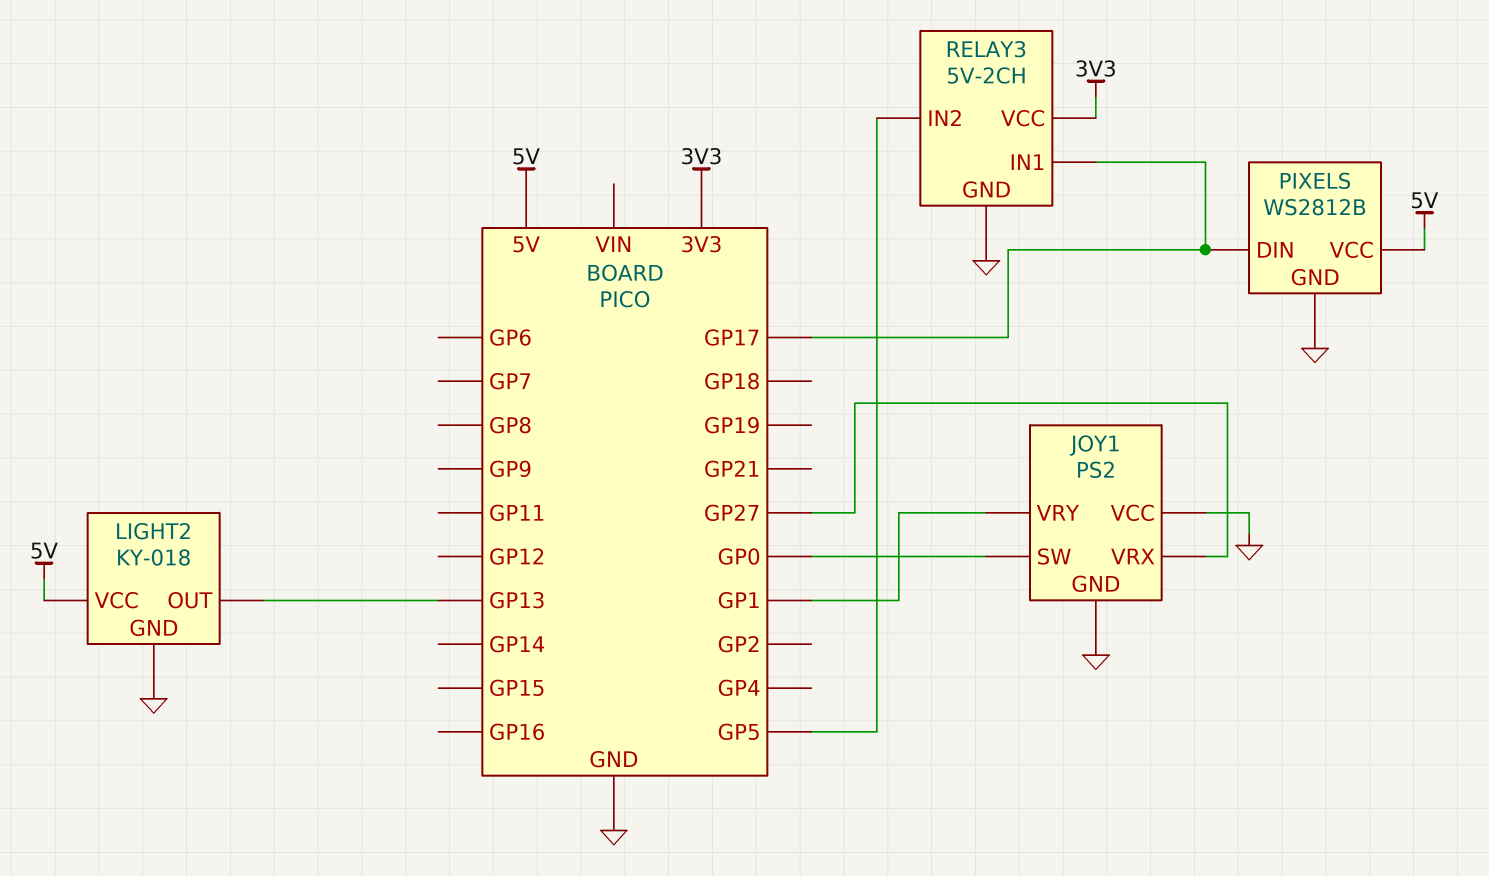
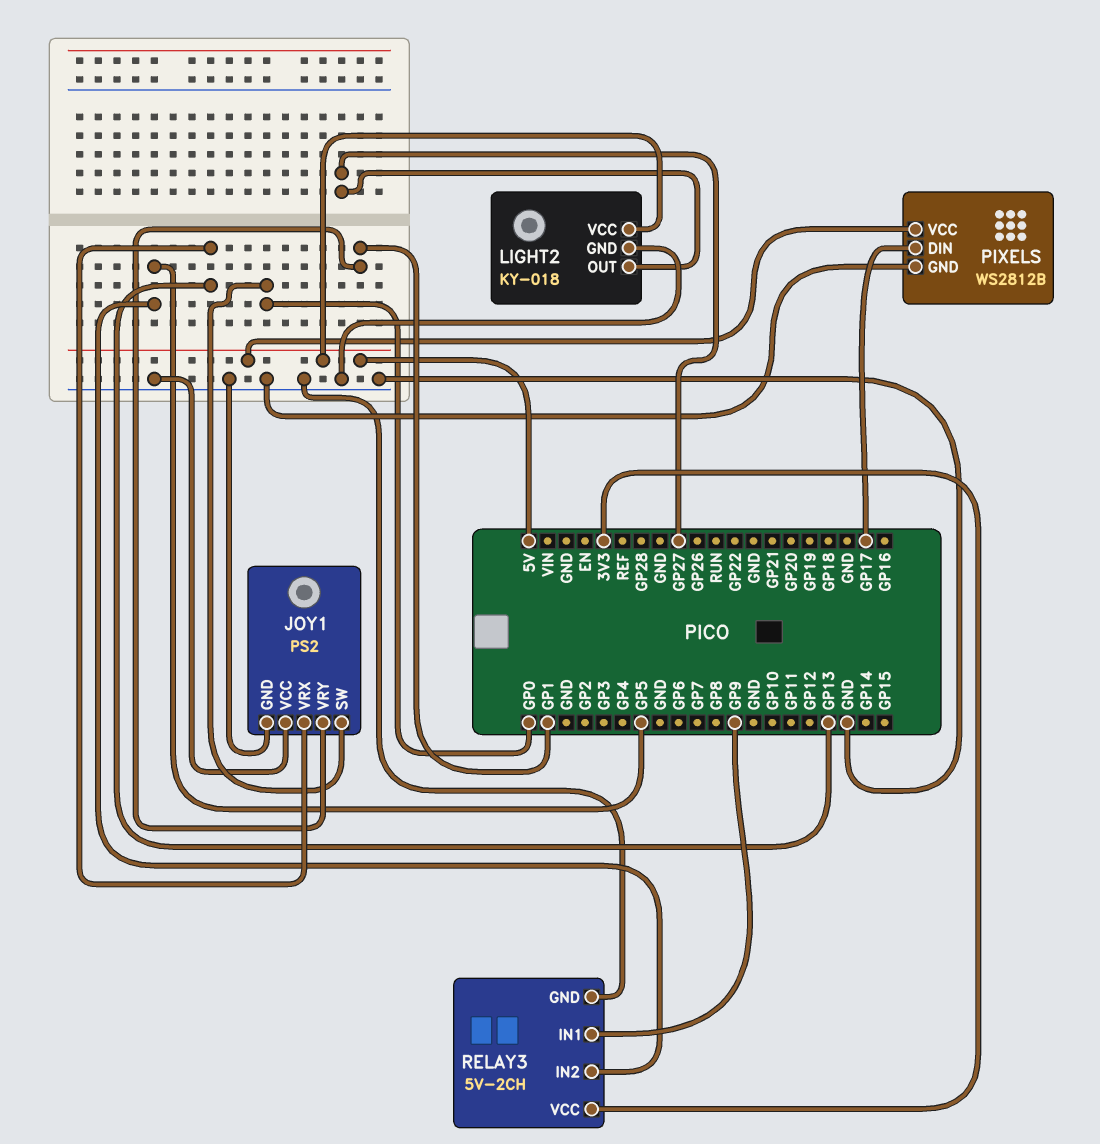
JOY1 pin VRX: GP27 -> GP13
LIGHT2 pin OUT: GP13 -> GP27
RELAY3 pin IN1: GP17 -> GP9

